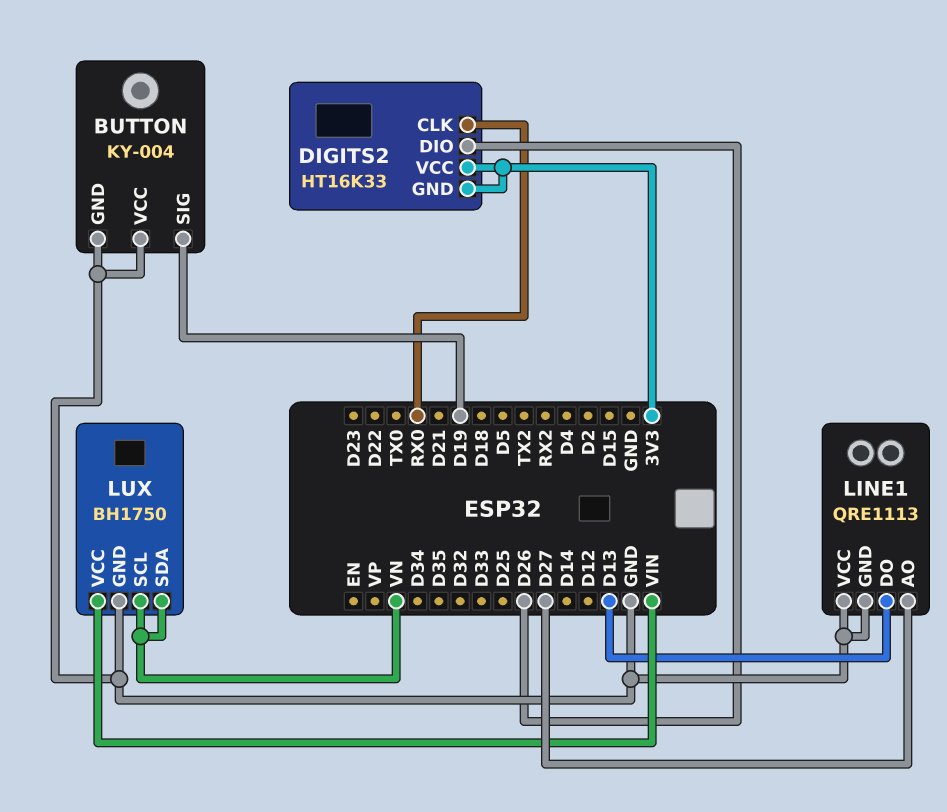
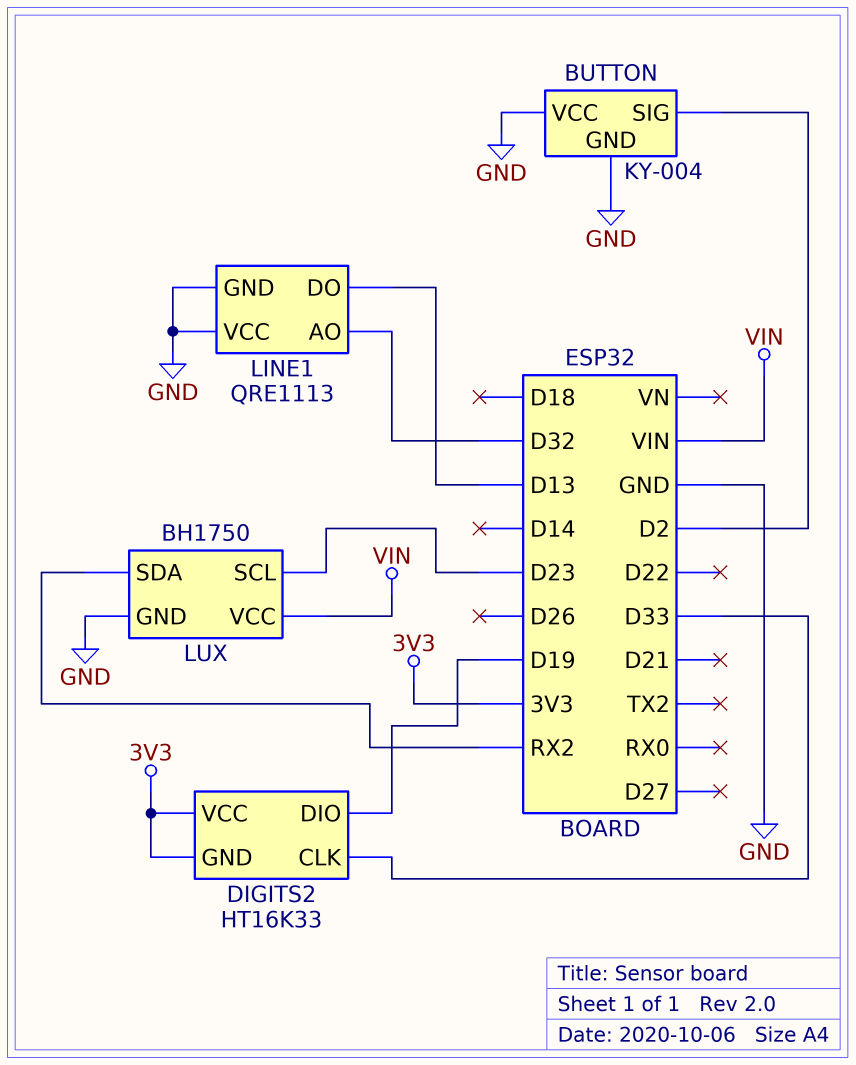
BUTTON pin SIG: D19 -> D2
DIGITS2 pin CLK: RX0 -> D33
DIGITS2 pin DIO: D26 -> D19
LINE1 pin AO: D27 -> D32
LUX pin SCL: VN -> D23
LUX pin SDA: VN -> RX2

